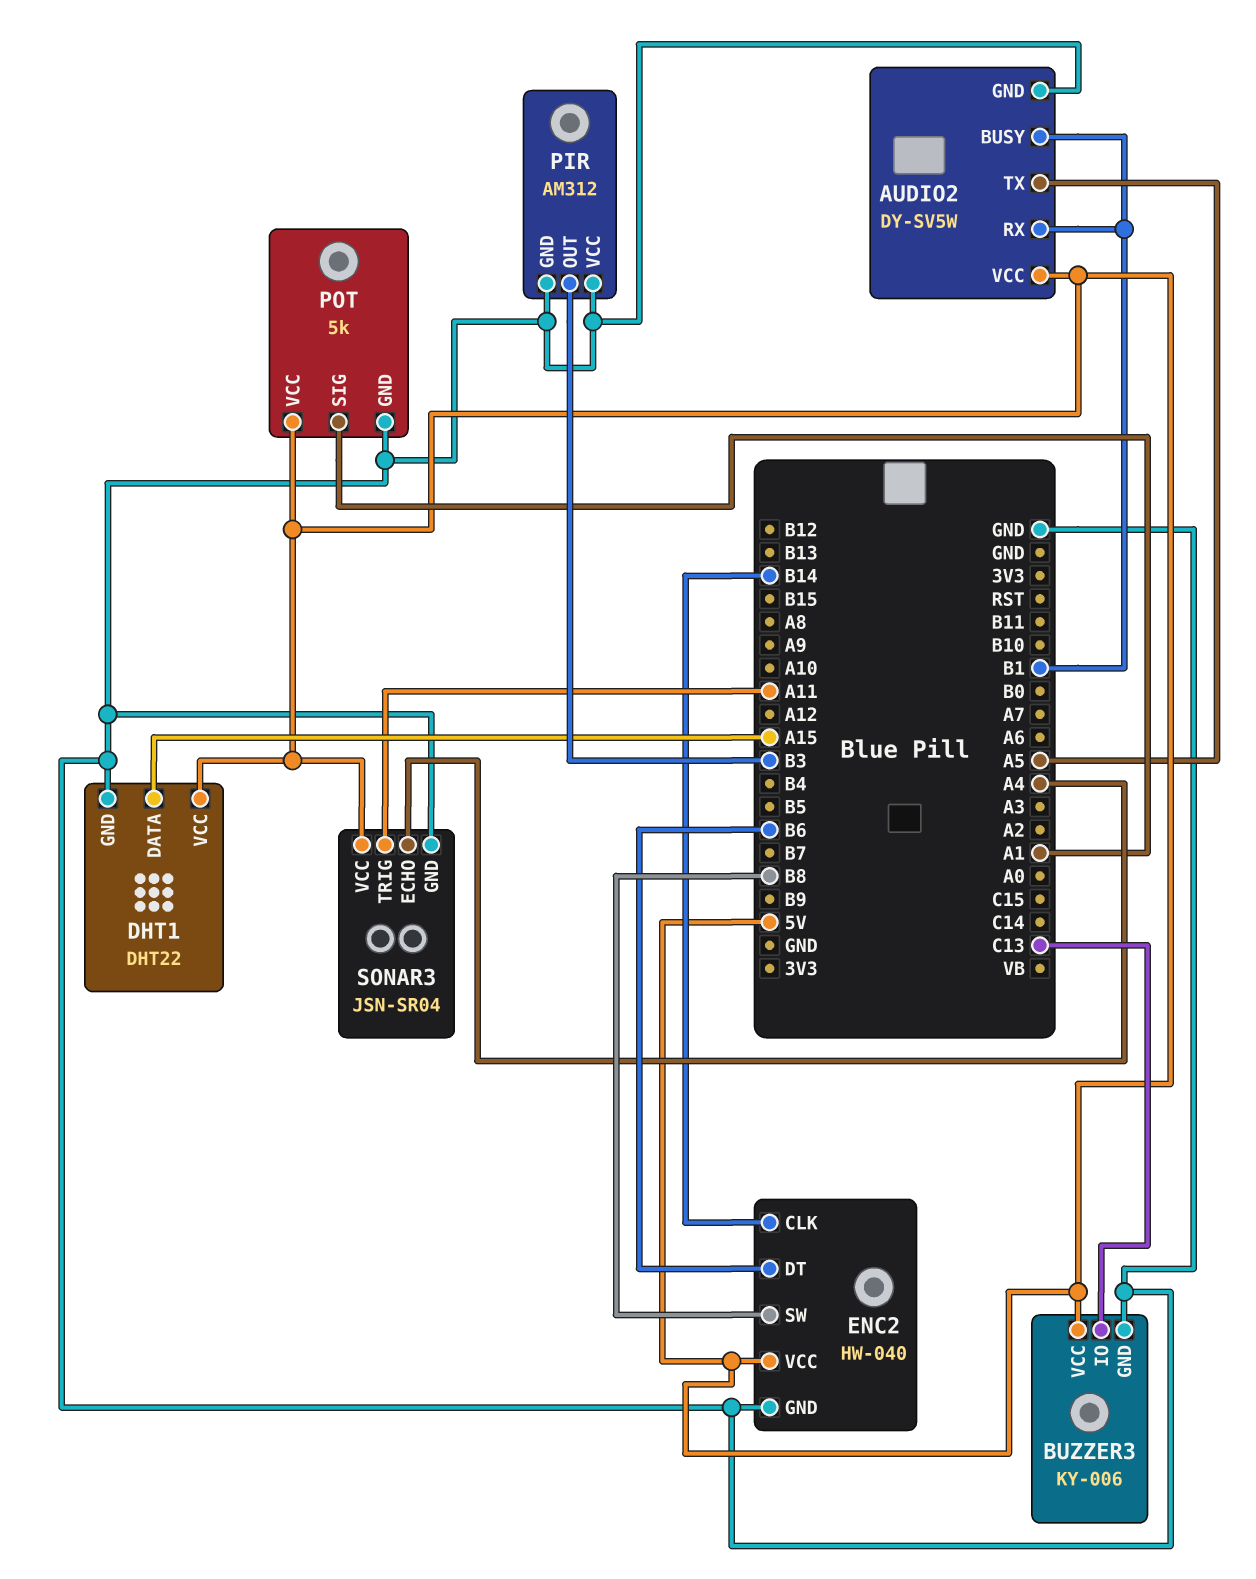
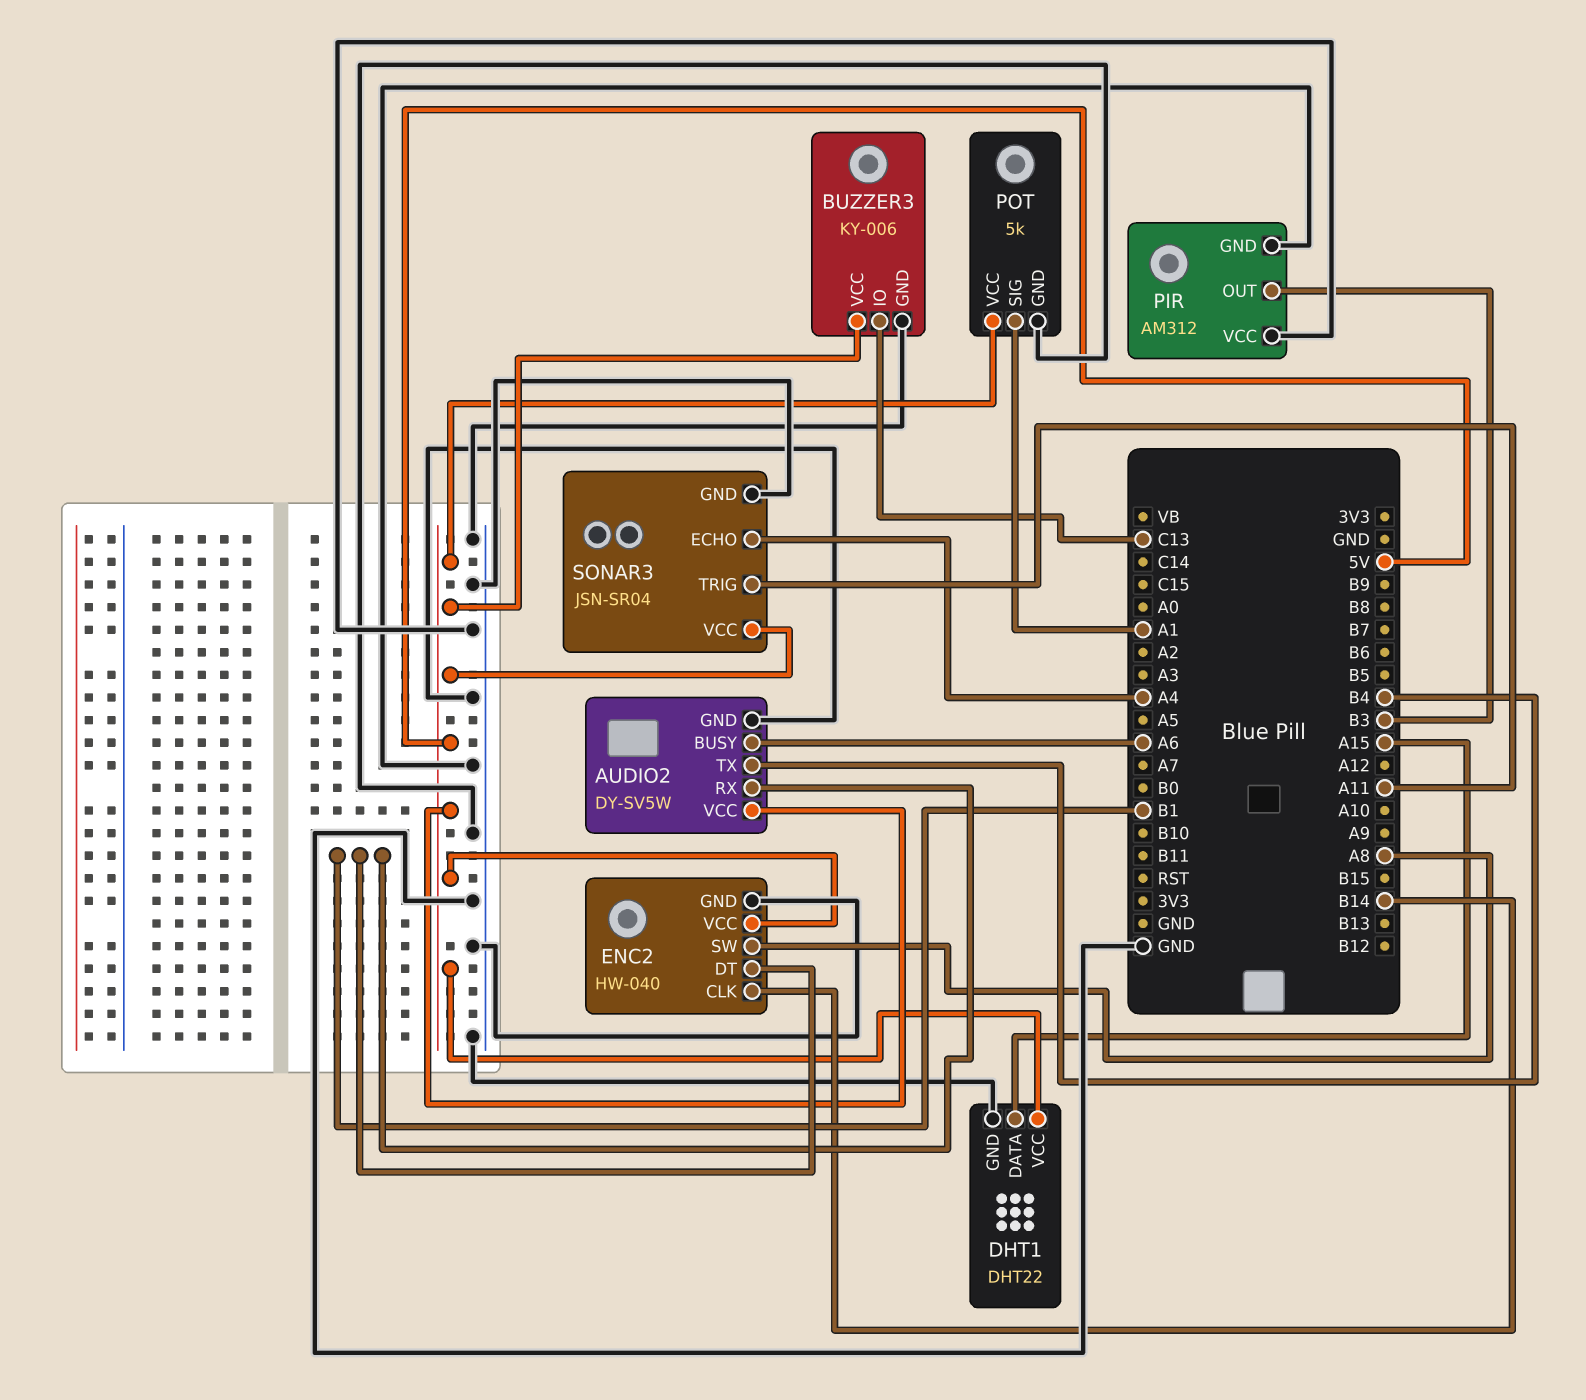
AUDIO2 pin BUSY: B1 -> A6
AUDIO2 pin TX: A5 -> B4
ENC2 pin DT: B6 -> B1
ENC2 pin SW: B8 -> A8

